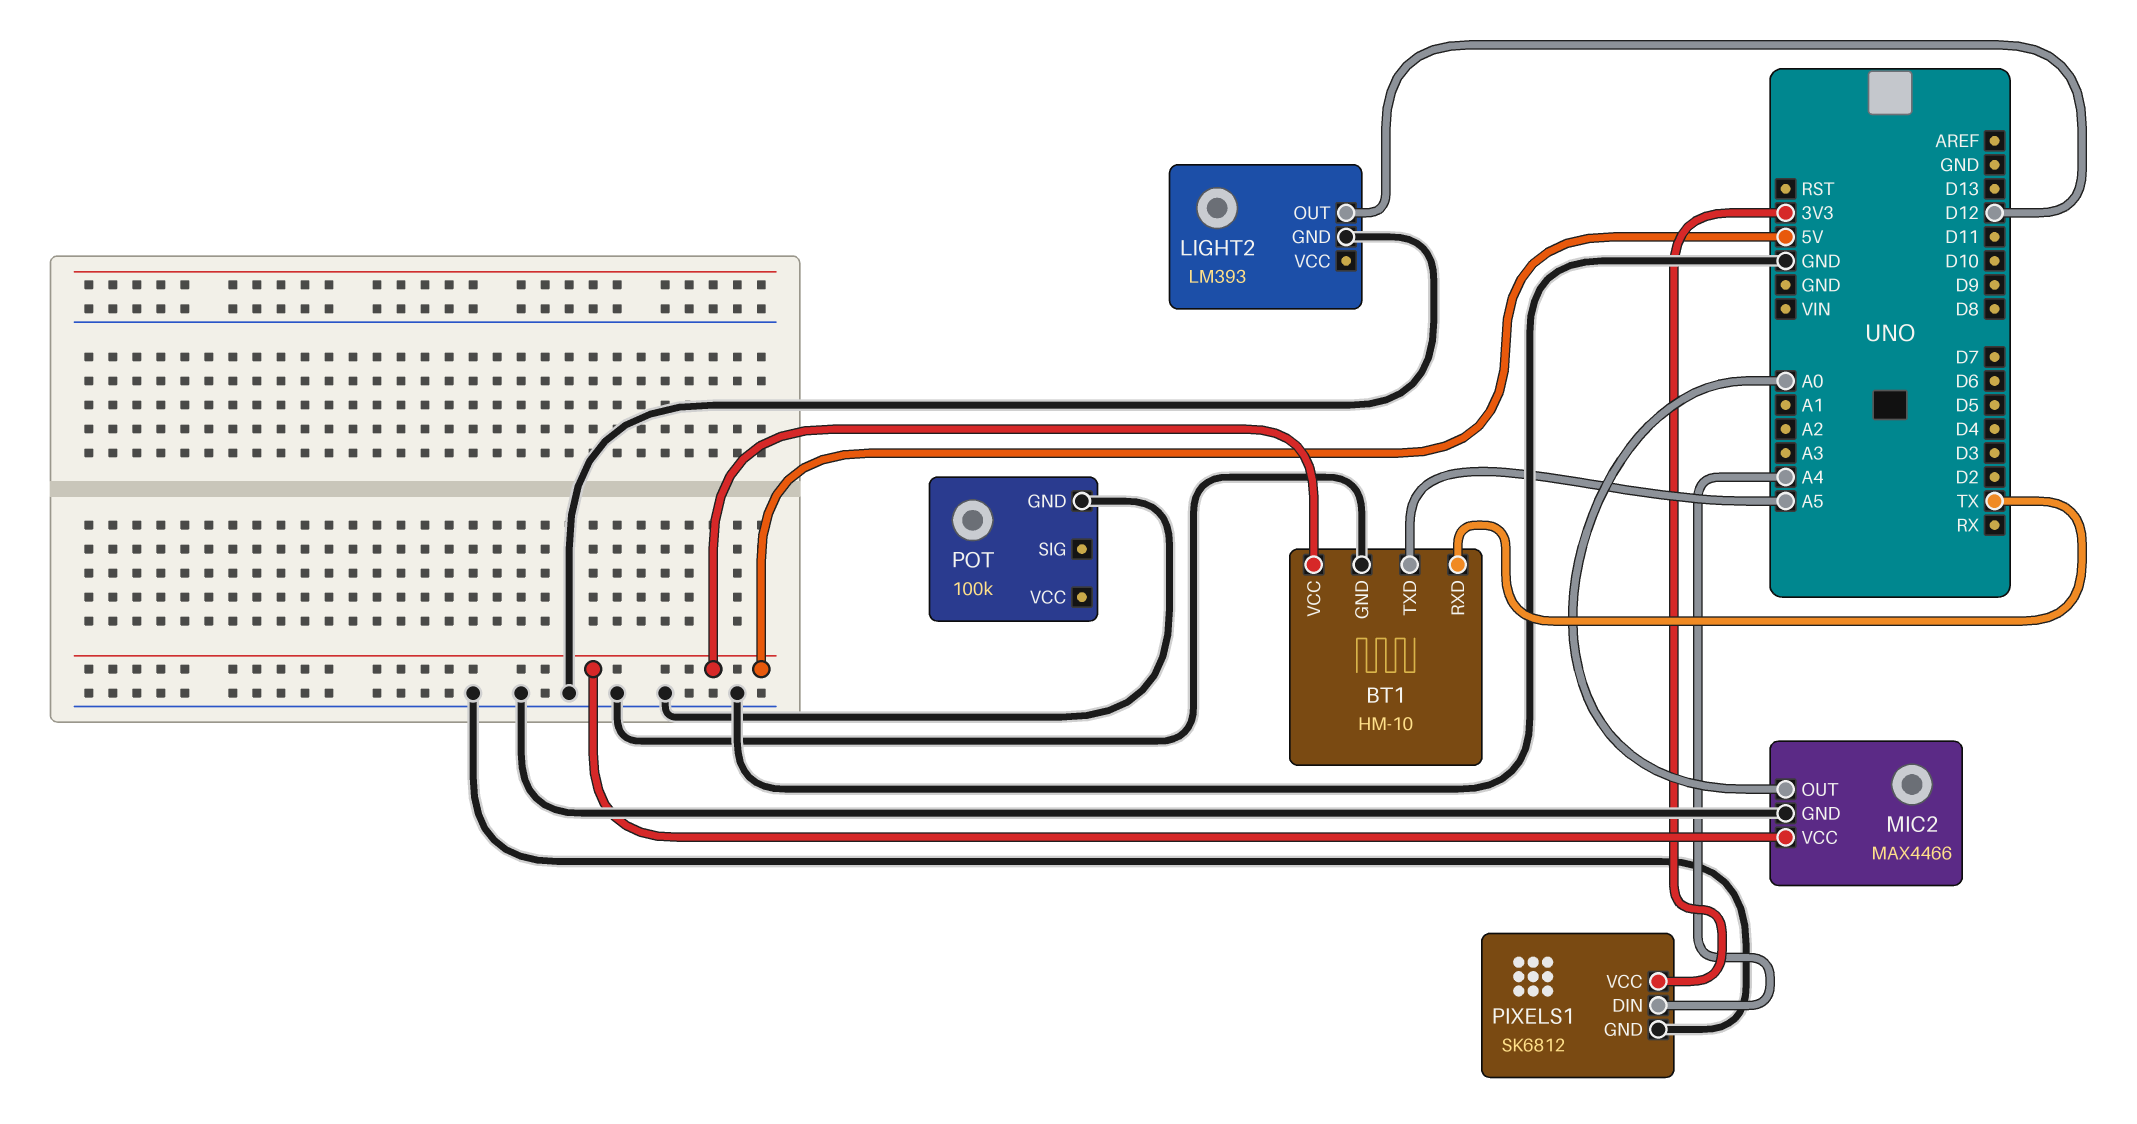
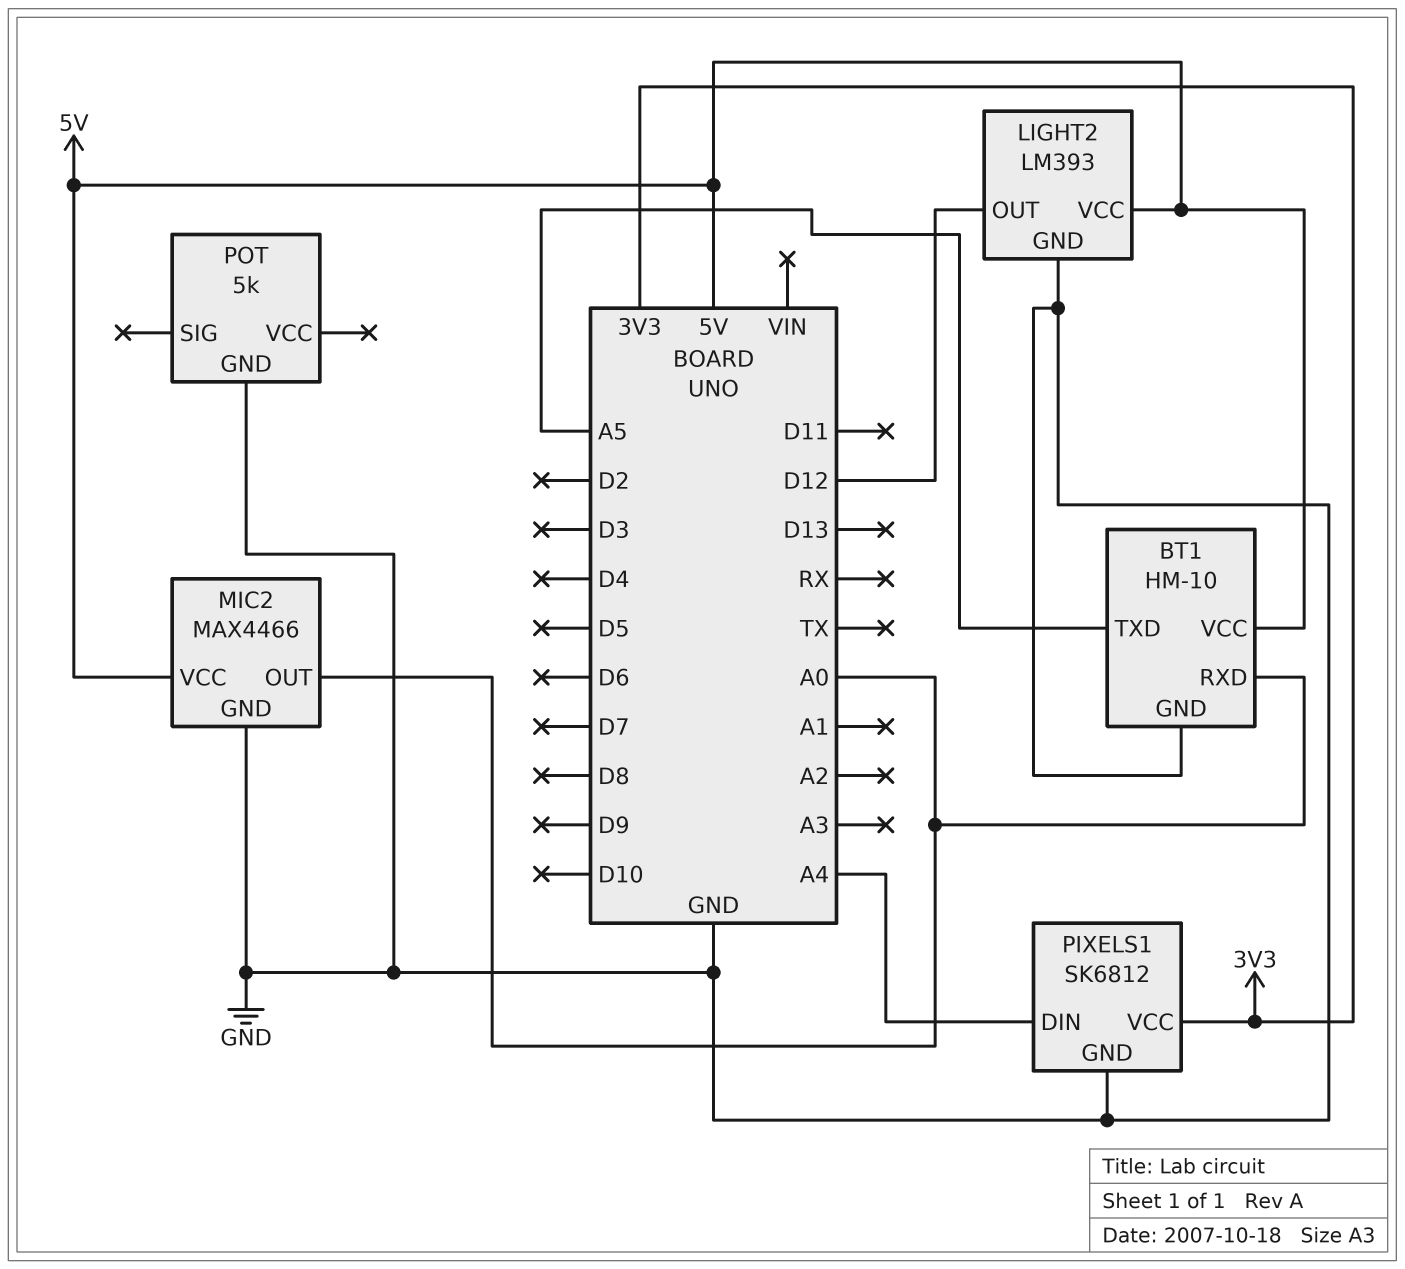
BT1 pin RXD: TX -> A0
LIGHT2 pin VCC: none -> 5V
POT: 100k -> 5k

